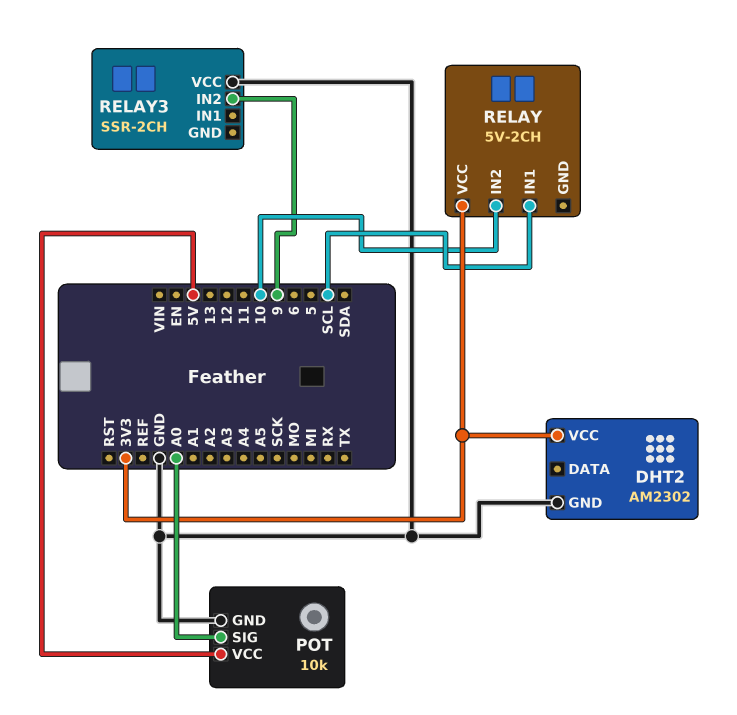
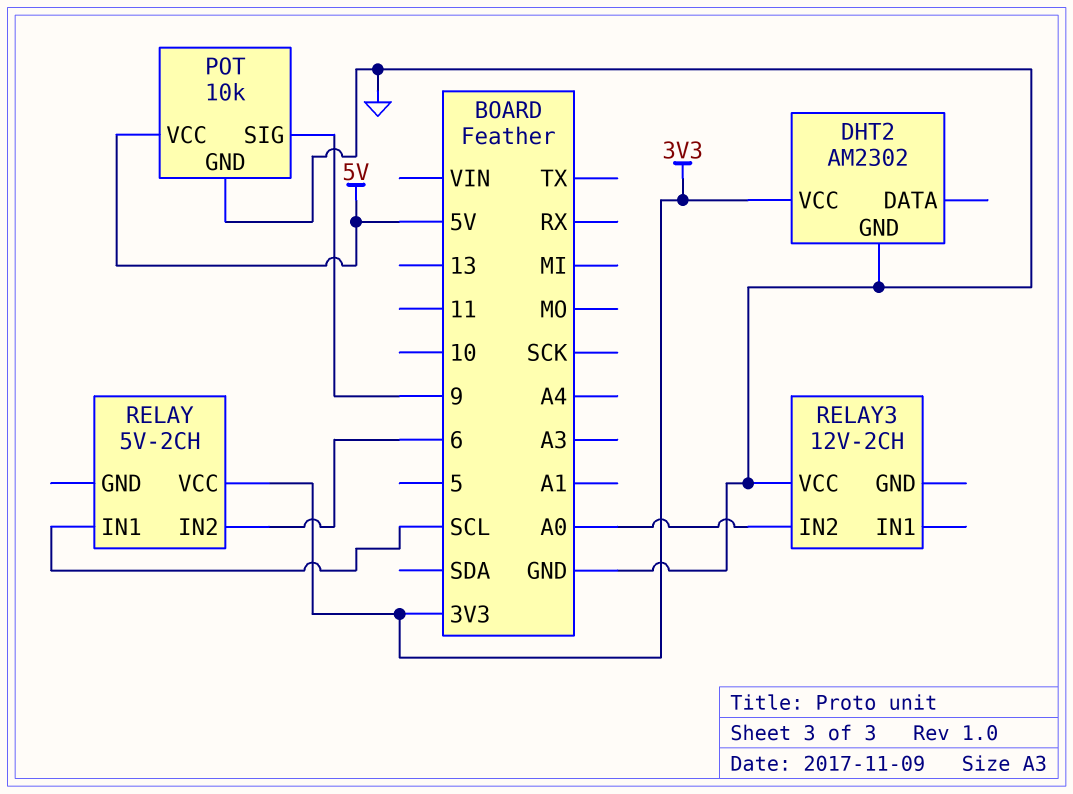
POT pin SIG: A0 -> 9
RELAY pin IN2: 10 -> 6
RELAY3: SSR-2CH -> 12V-2CH
RELAY3 pin IN2: 9 -> A0

